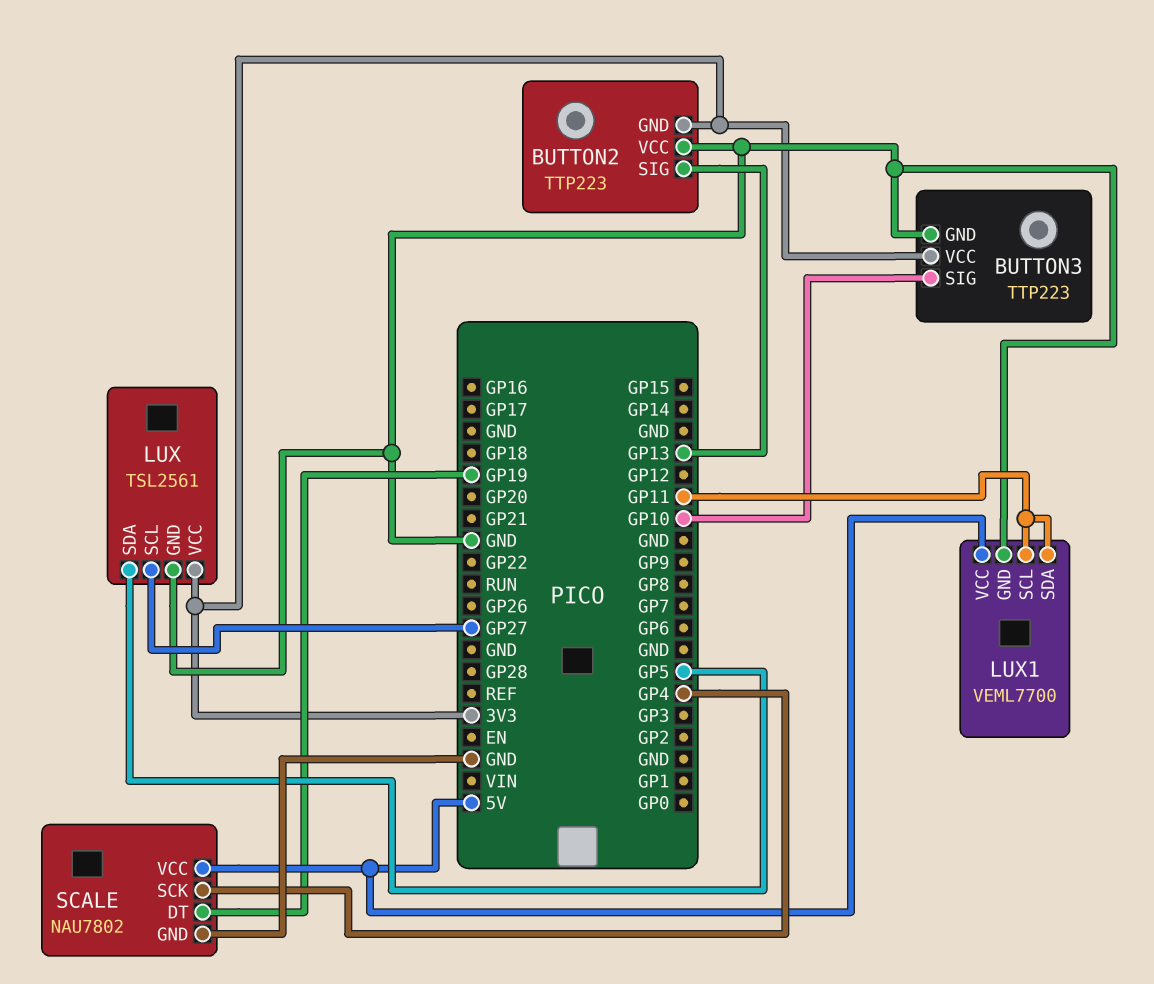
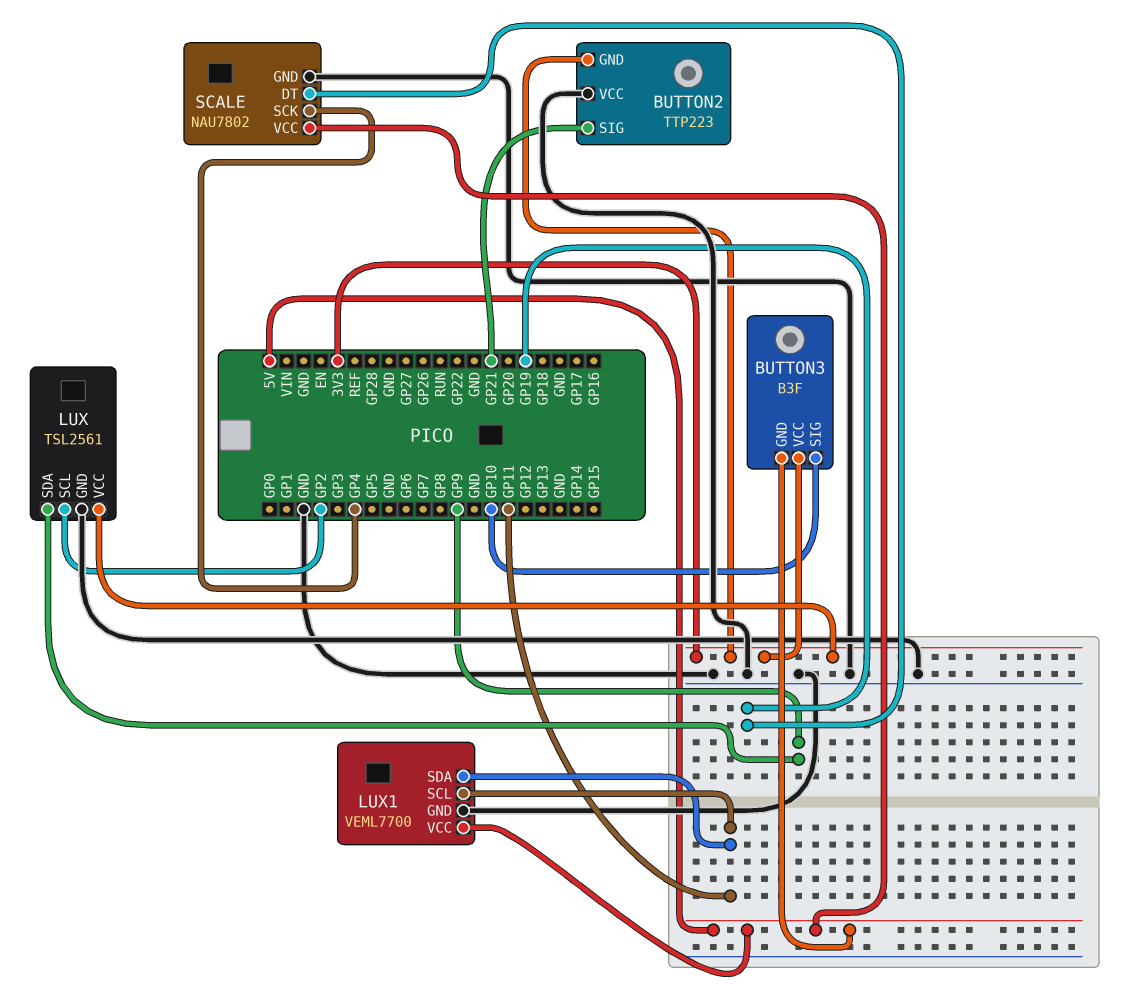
BUTTON2 pin SIG: GP13 -> GP21
BUTTON3: TTP223 -> B3F
BUTTON3 pin GND: GND -> 5V
LUX pin SCL: GP27 -> GP2
LUX pin SDA: GP5 -> GP9

